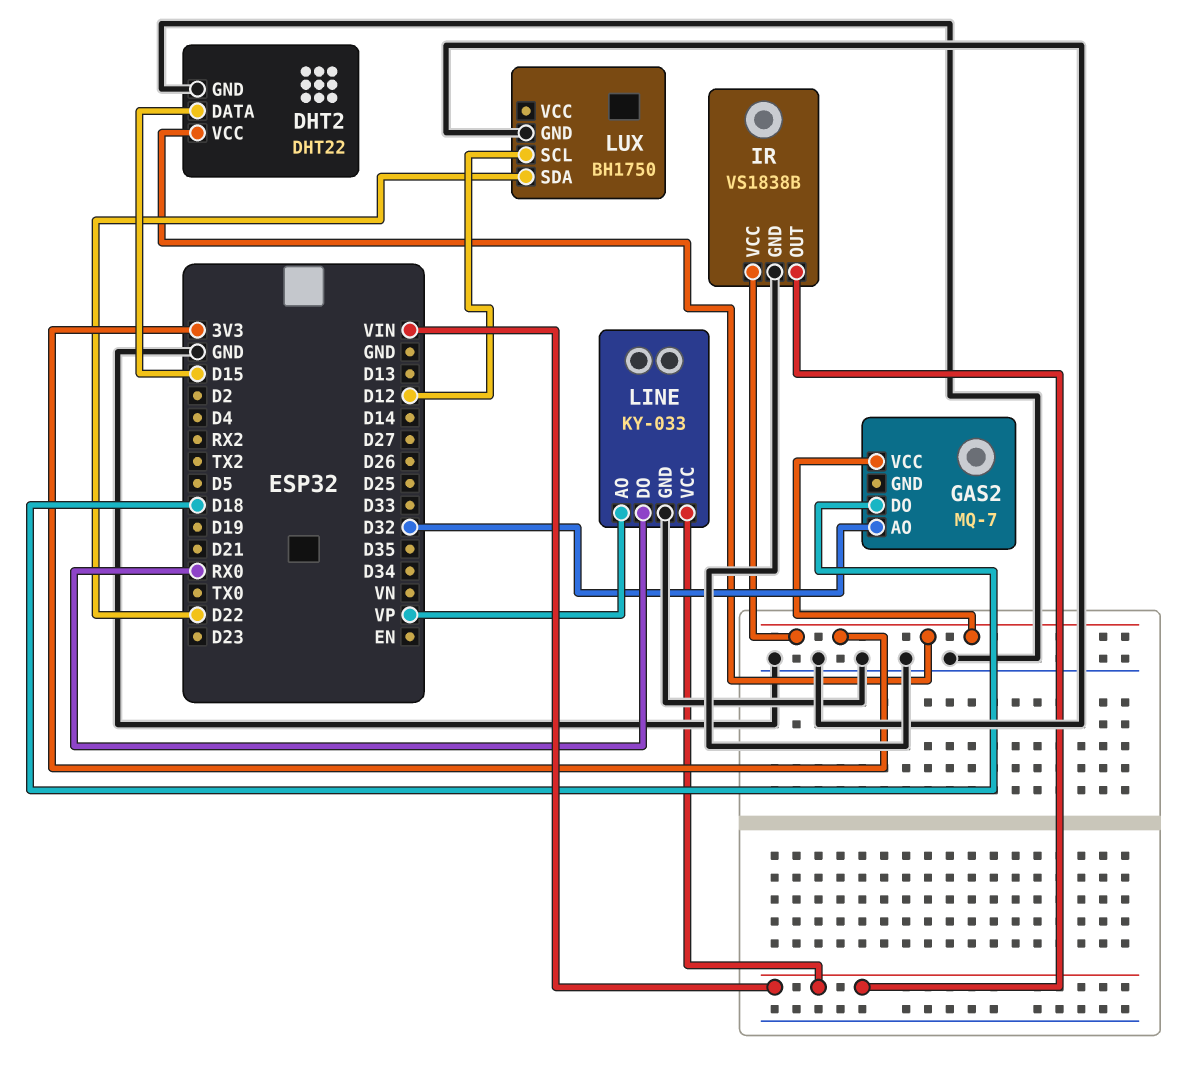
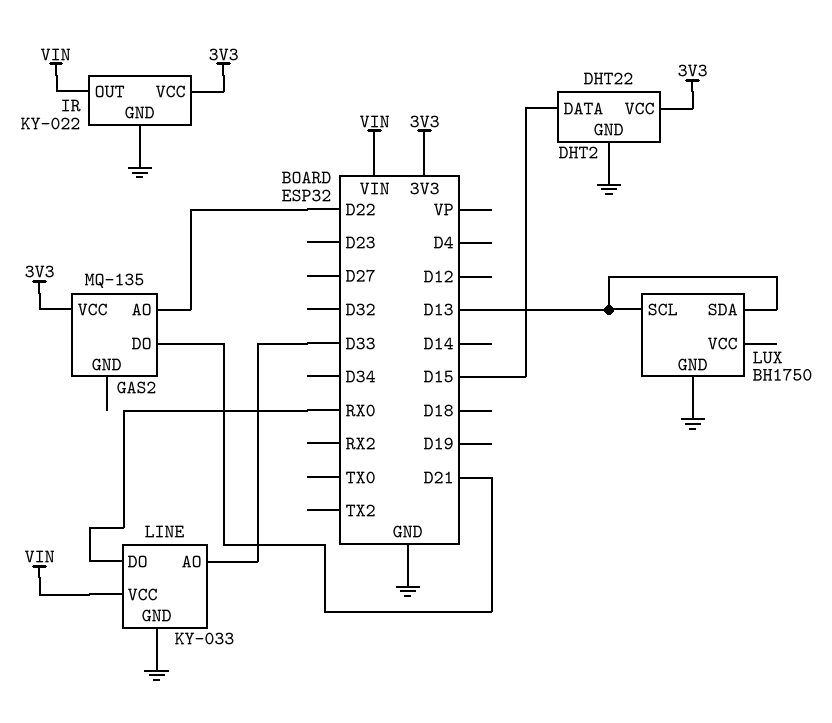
GAS2: MQ-7 -> MQ-135
GAS2 pin AO: D32 -> D22
GAS2 pin DO: D18 -> D21
IR: VS1838B -> KY-022
LINE pin AO: VP -> D33
LUX pin SCL: D12 -> D13
LUX pin SDA: D22 -> D13

